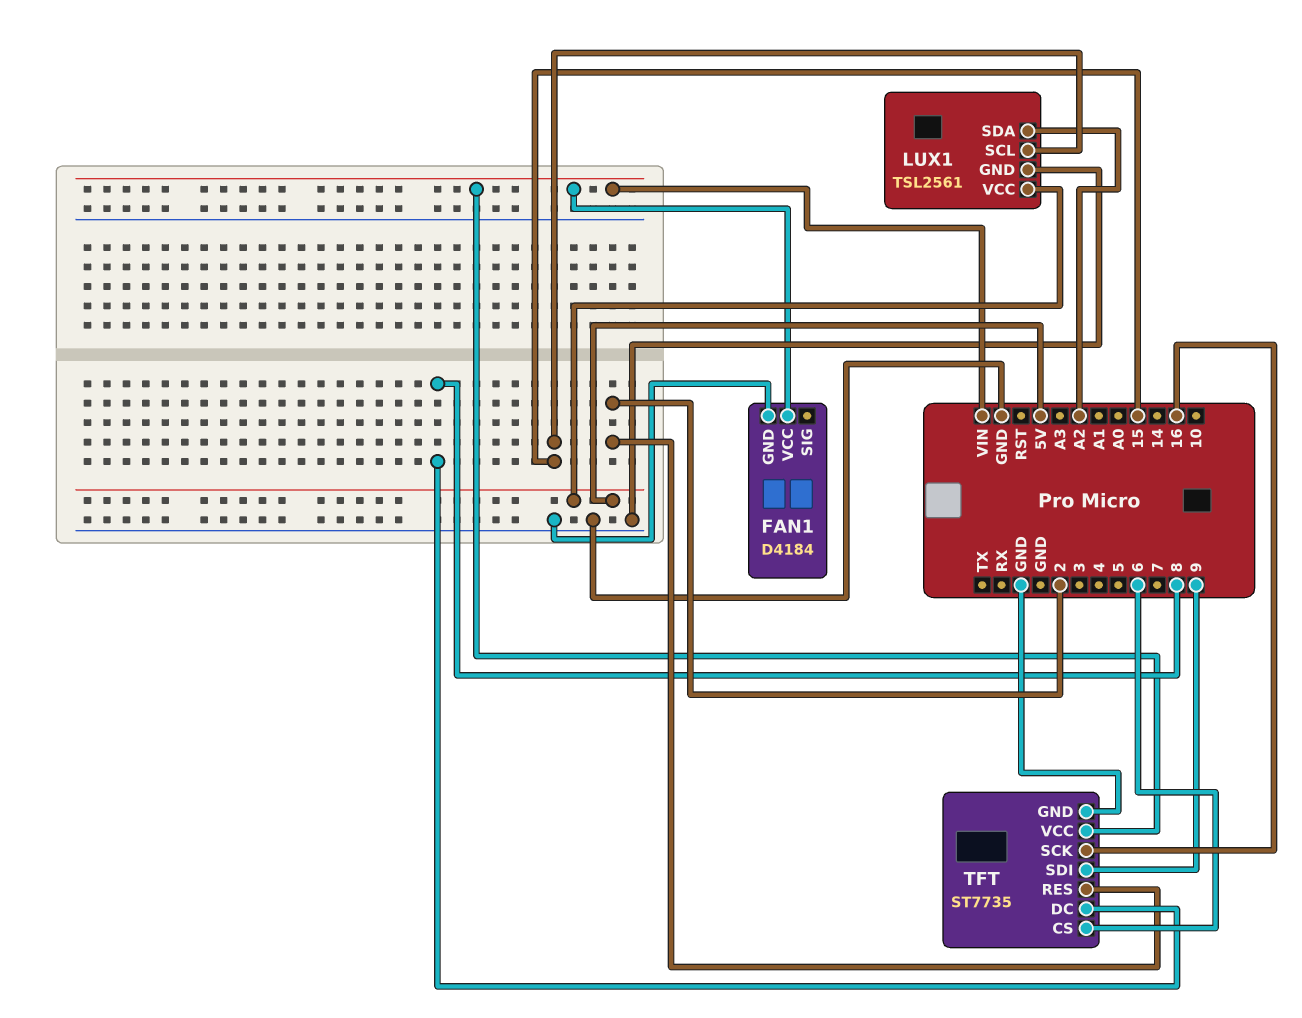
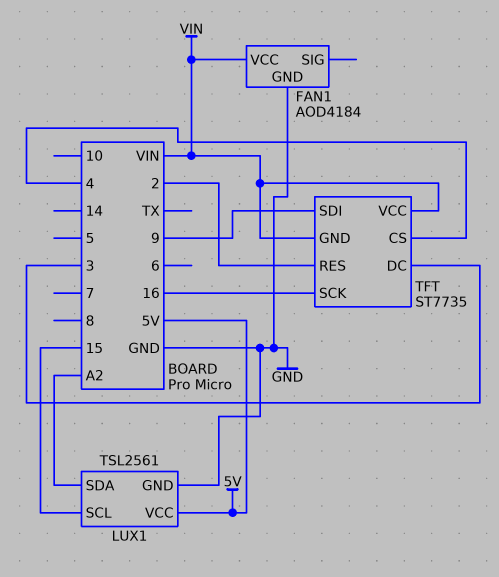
FAN1: D4184 -> AOD4184
TFT pin CS: 6 -> 4
TFT pin DC: 8 -> 3
TFT pin GND: GND -> VIN

